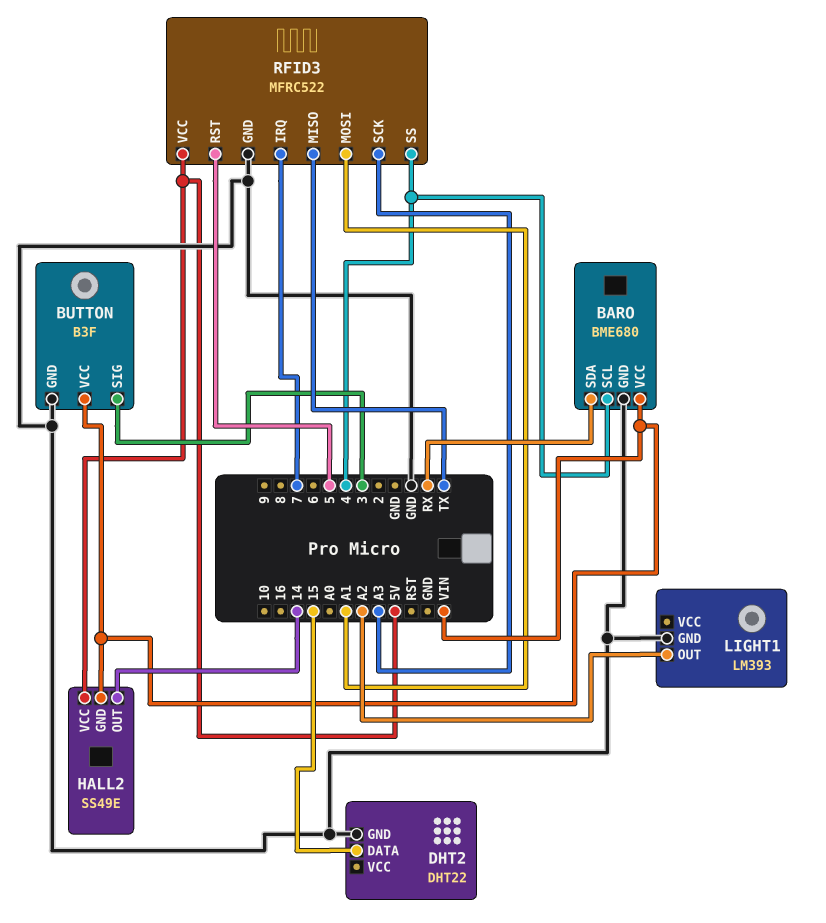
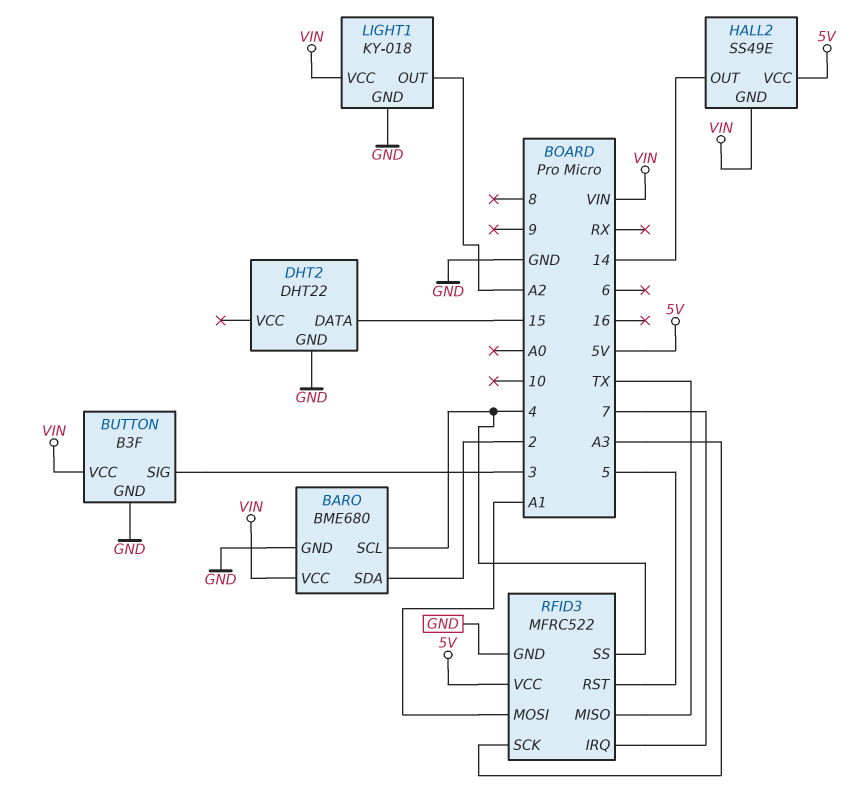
BARO pin SDA: RX -> 2
LIGHT1: LM393 -> KY-018
LIGHT1 pin VCC: none -> VIN

